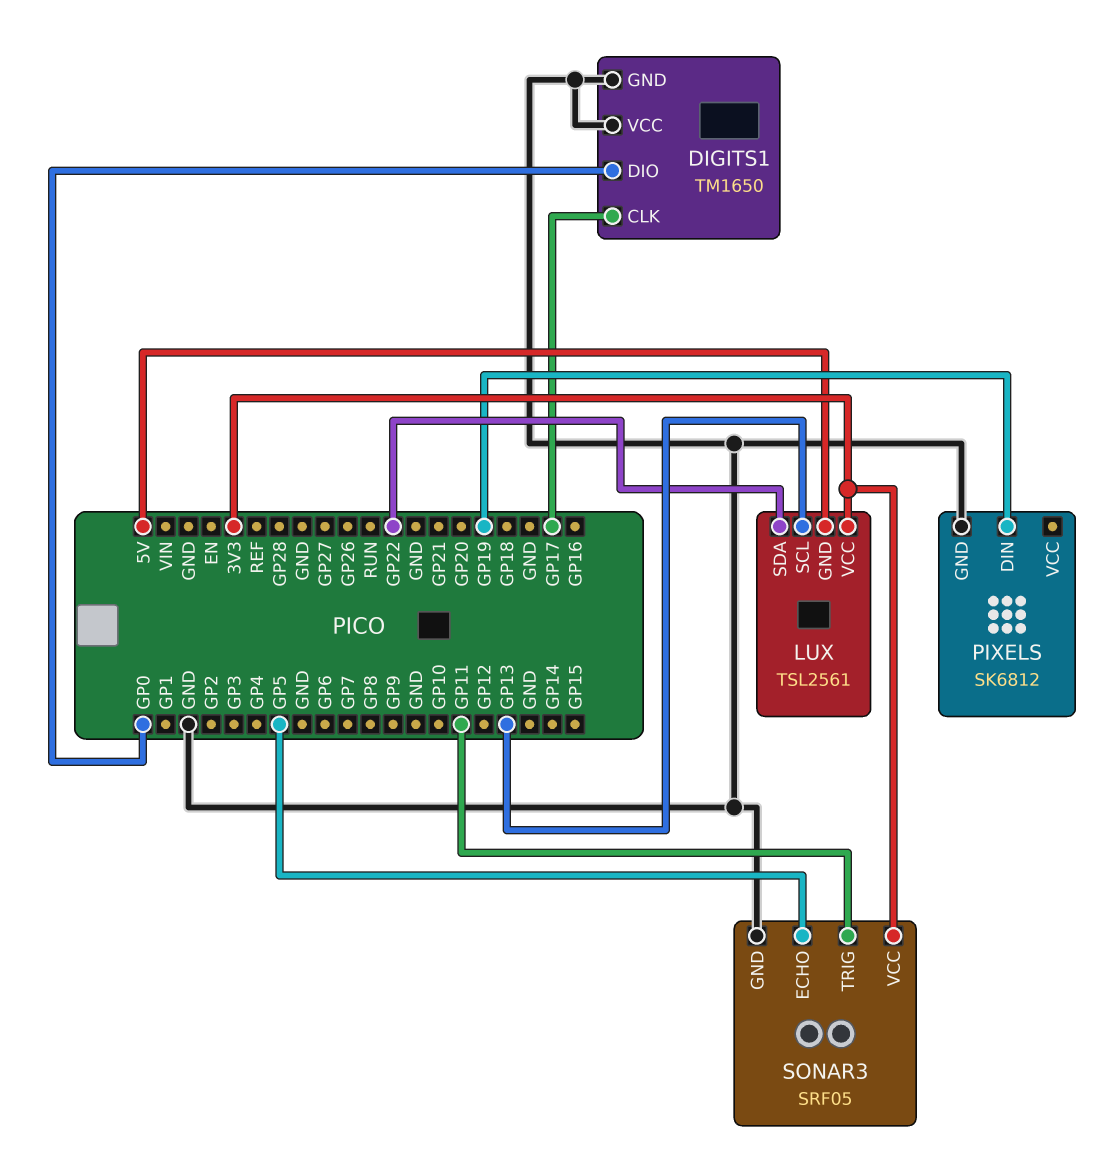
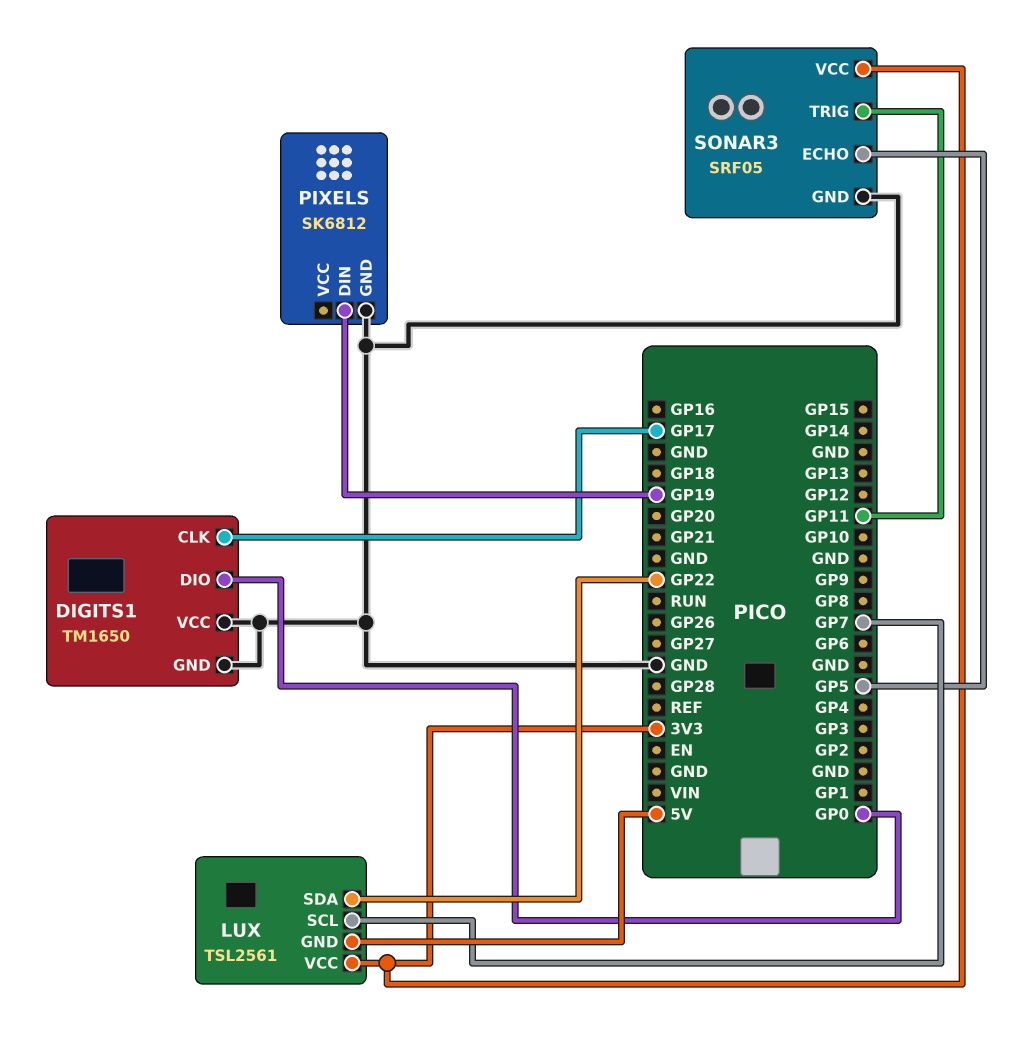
LUX pin SCL: GP13 -> GP7

